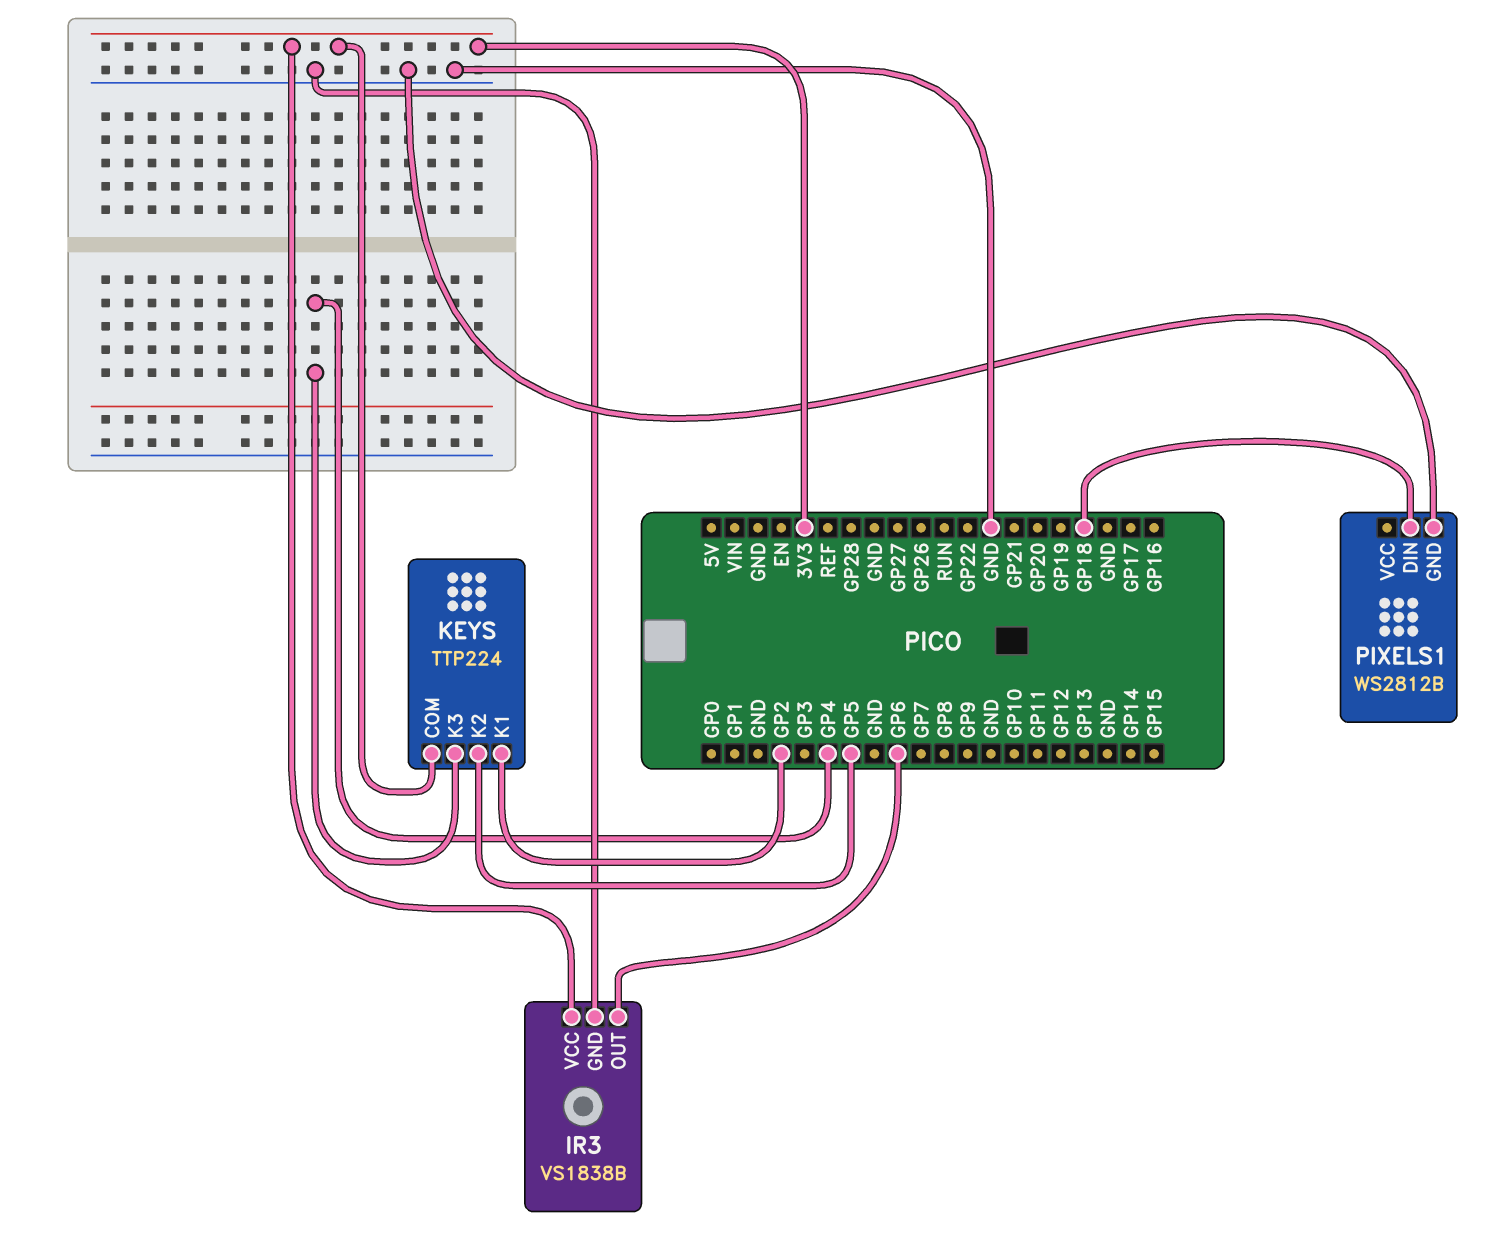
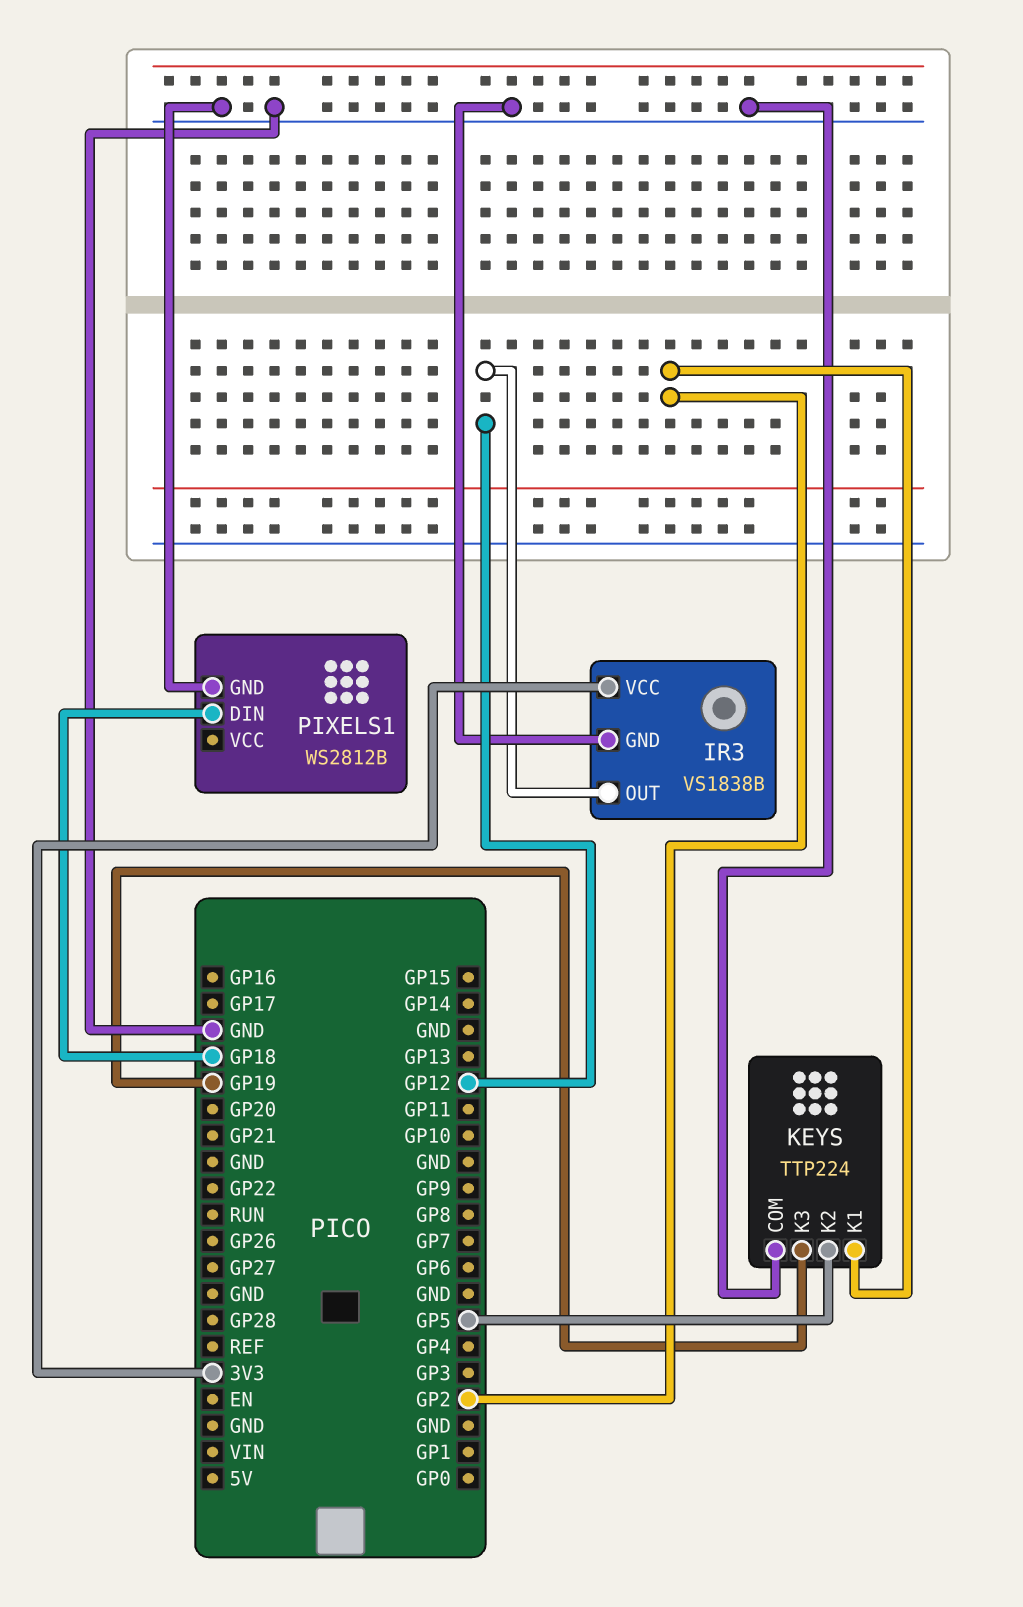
IR3 pin OUT: GP6 -> GP12
KEYS pin COM: 3V3 -> GND
KEYS pin K3: GP4 -> GP19

